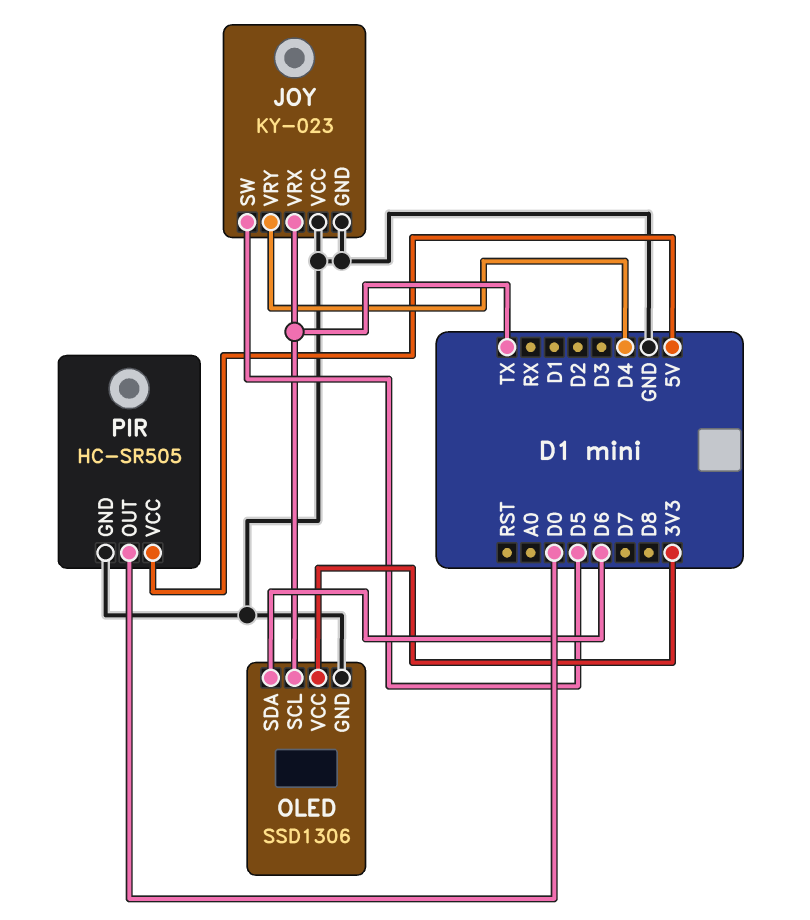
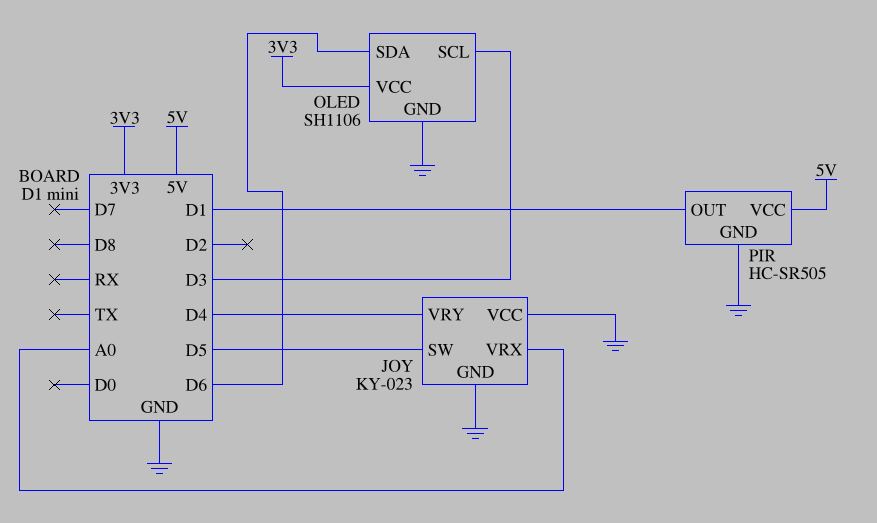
JOY pin VRX: TX -> A0
OLED: SSD1306 -> SH1106
OLED pin SCL: TX -> D3
PIR pin OUT: D0 -> D1

